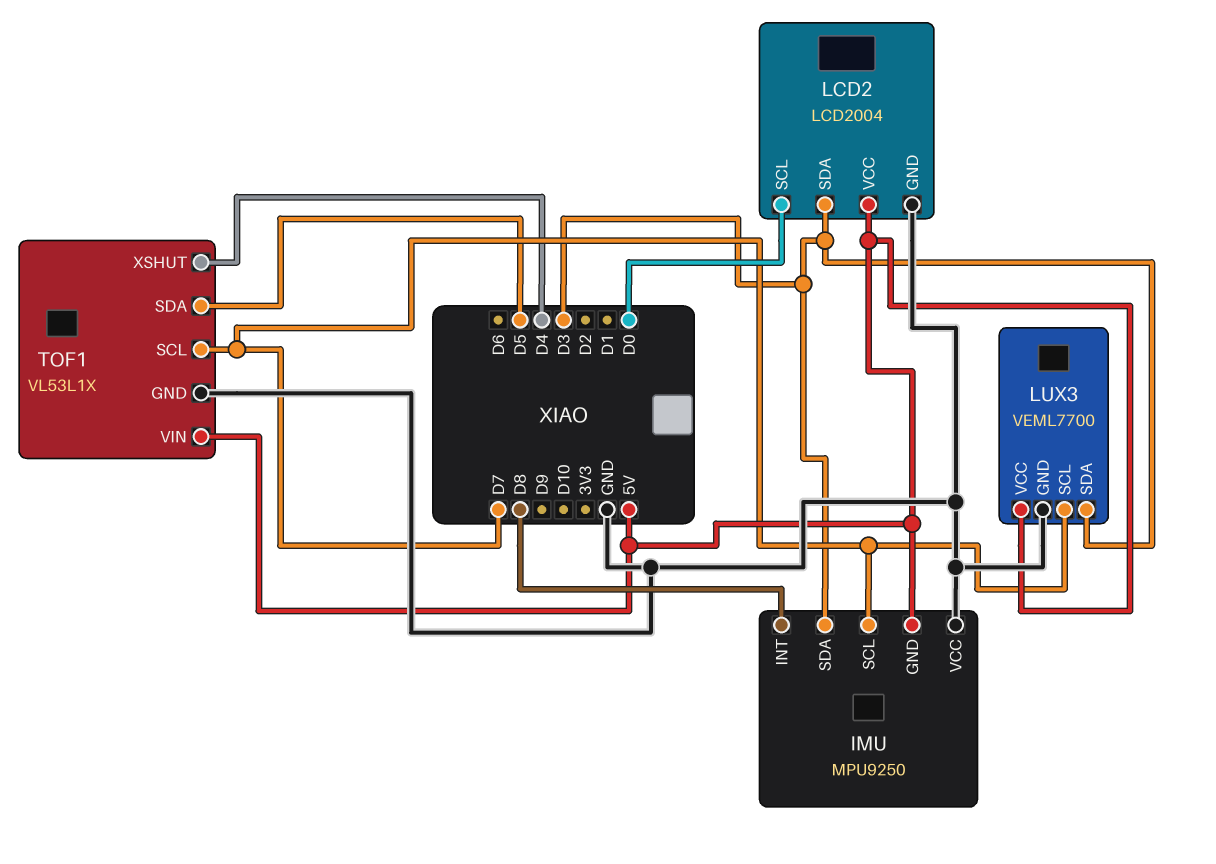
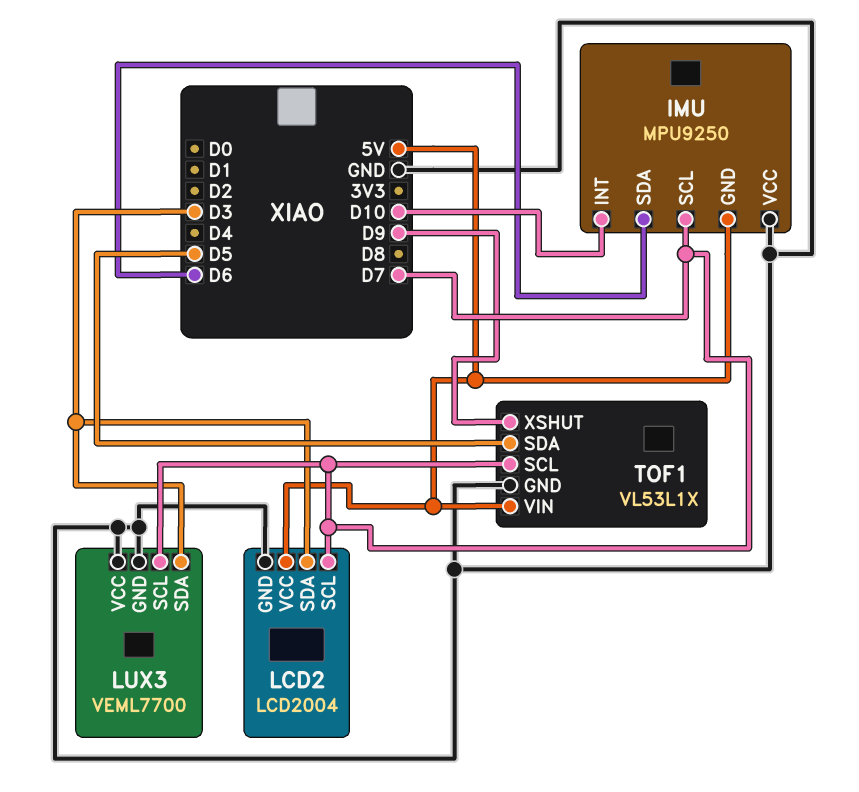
IMU pin INT: D8 -> D10
IMU pin SDA: D3 -> D6
LCD2 pin SCL: D0 -> D7
LUX3 pin VCC: 5V -> GND
TOF1 pin XSHUT: D4 -> D9

